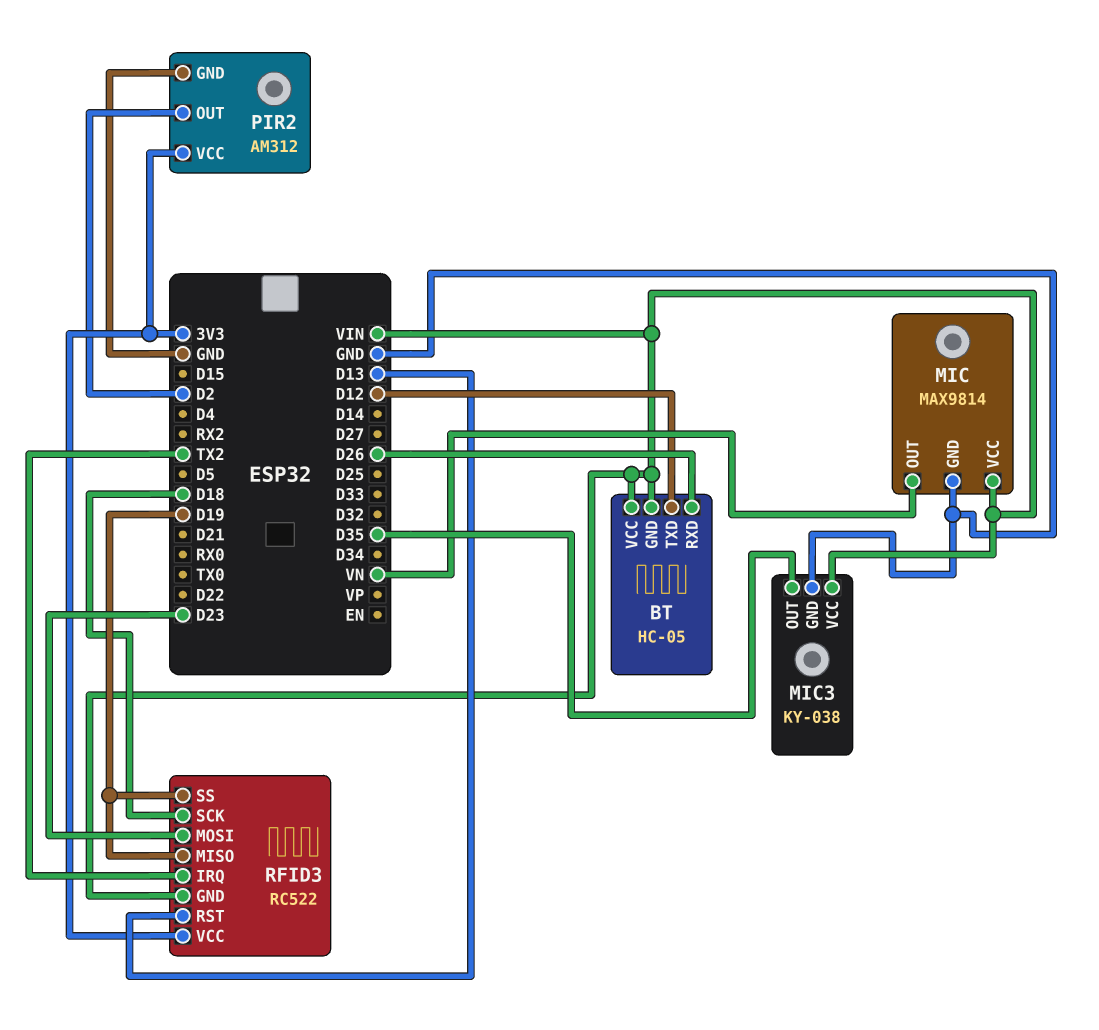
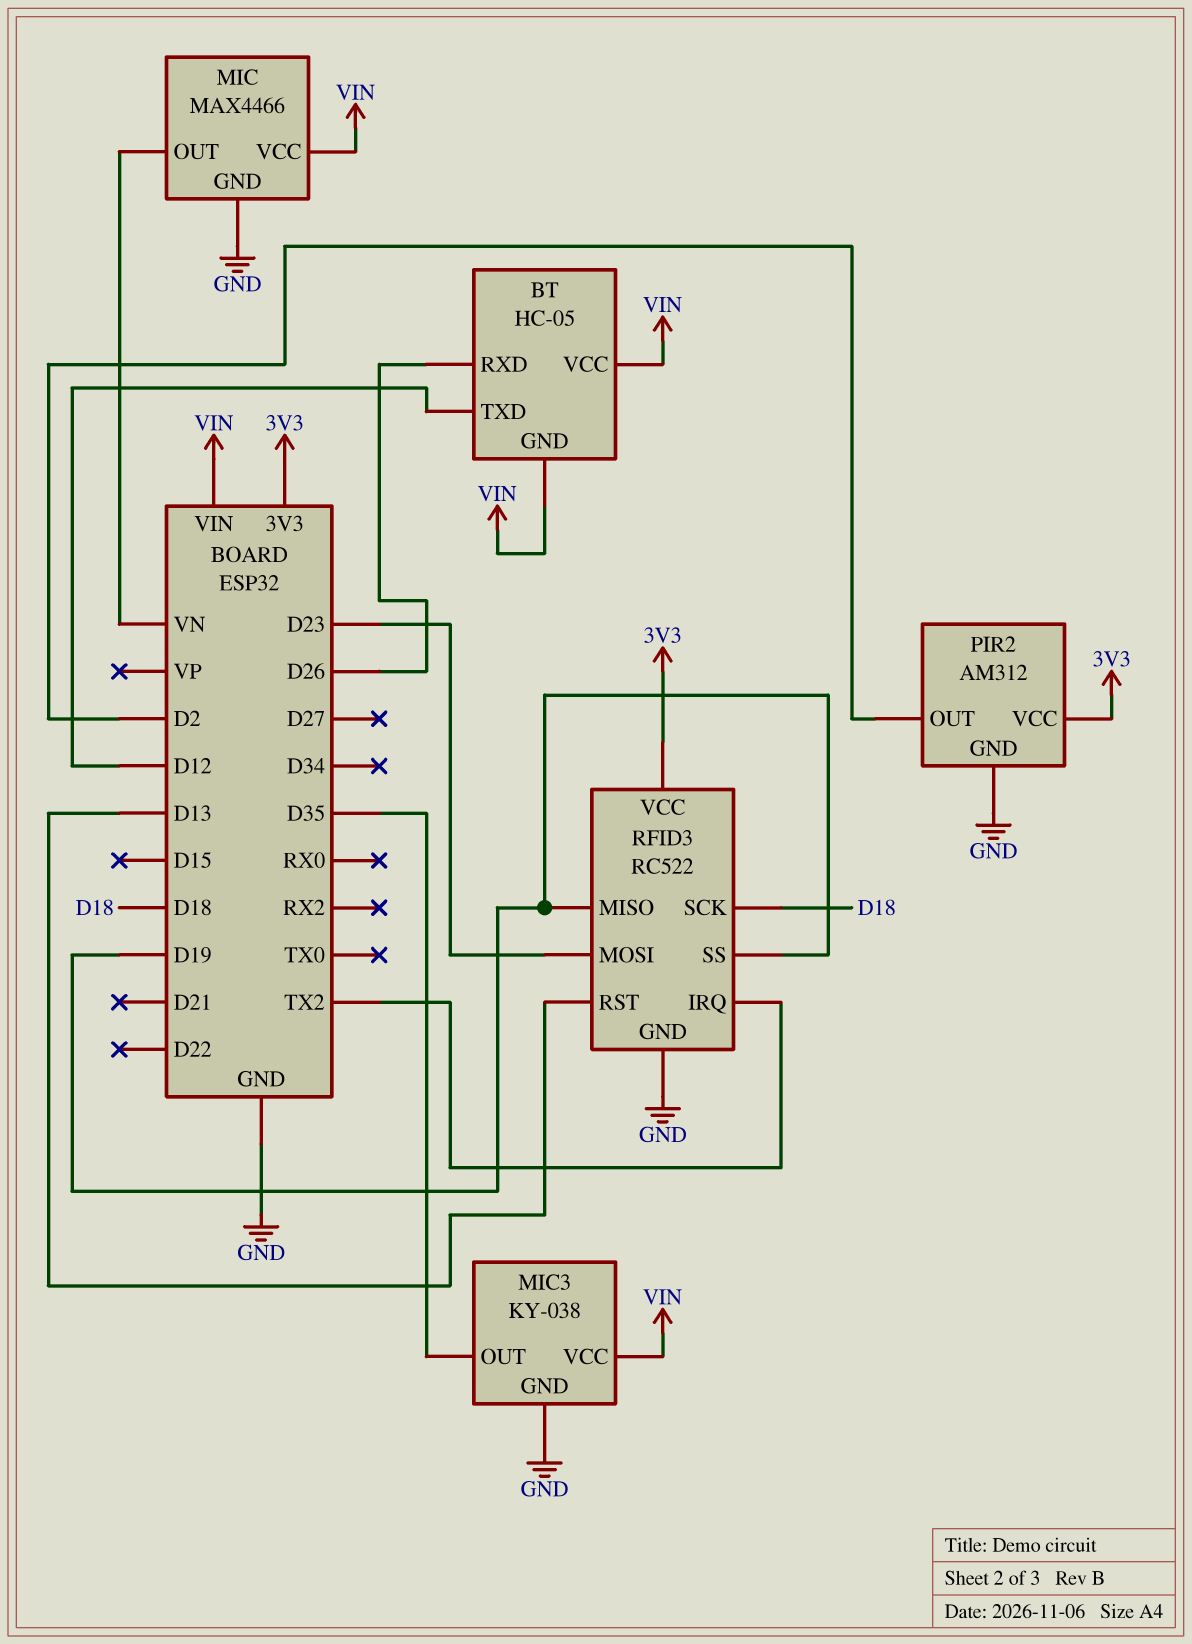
MIC: MAX9814 -> MAX4466
RFID3 pin GND: VIN -> GND

